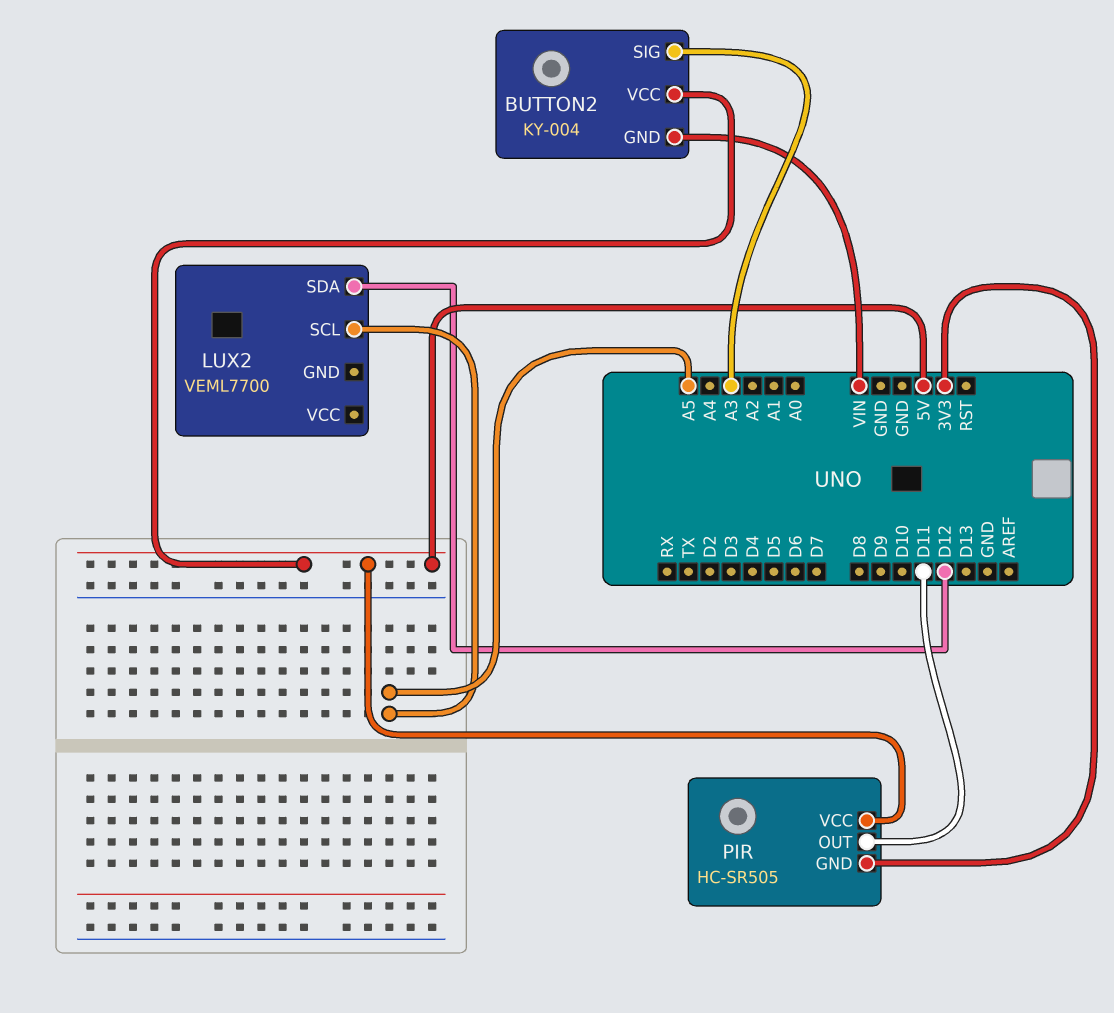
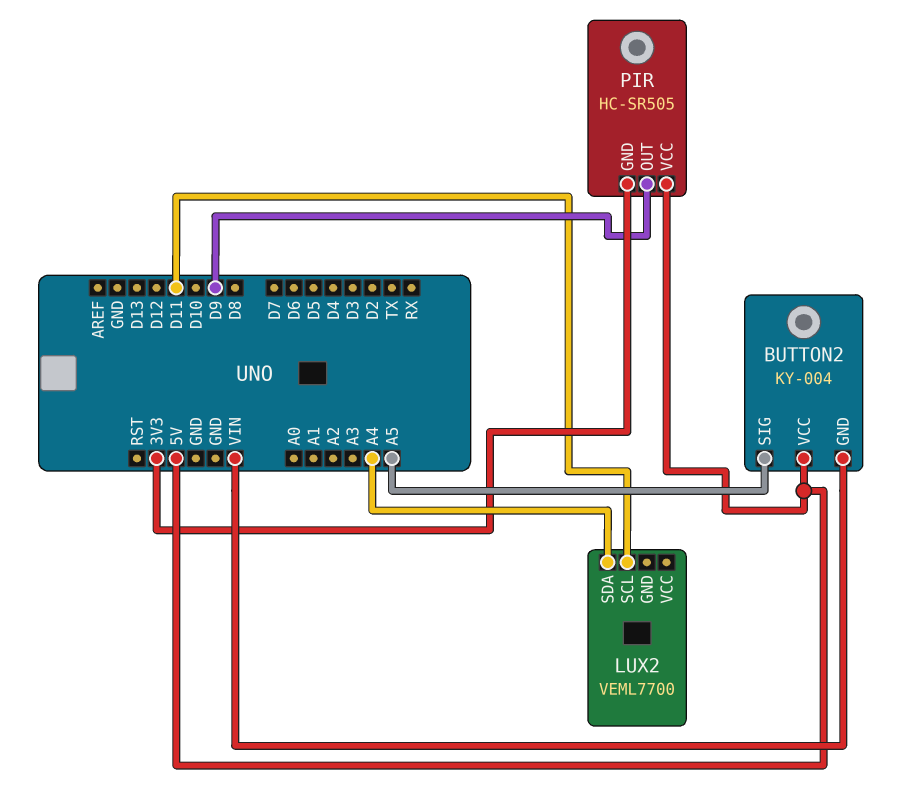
BUTTON2 pin SIG: A3 -> A5
LUX2 pin SCL: A5 -> D11
LUX2 pin SDA: D12 -> A4
PIR pin OUT: D11 -> D9

